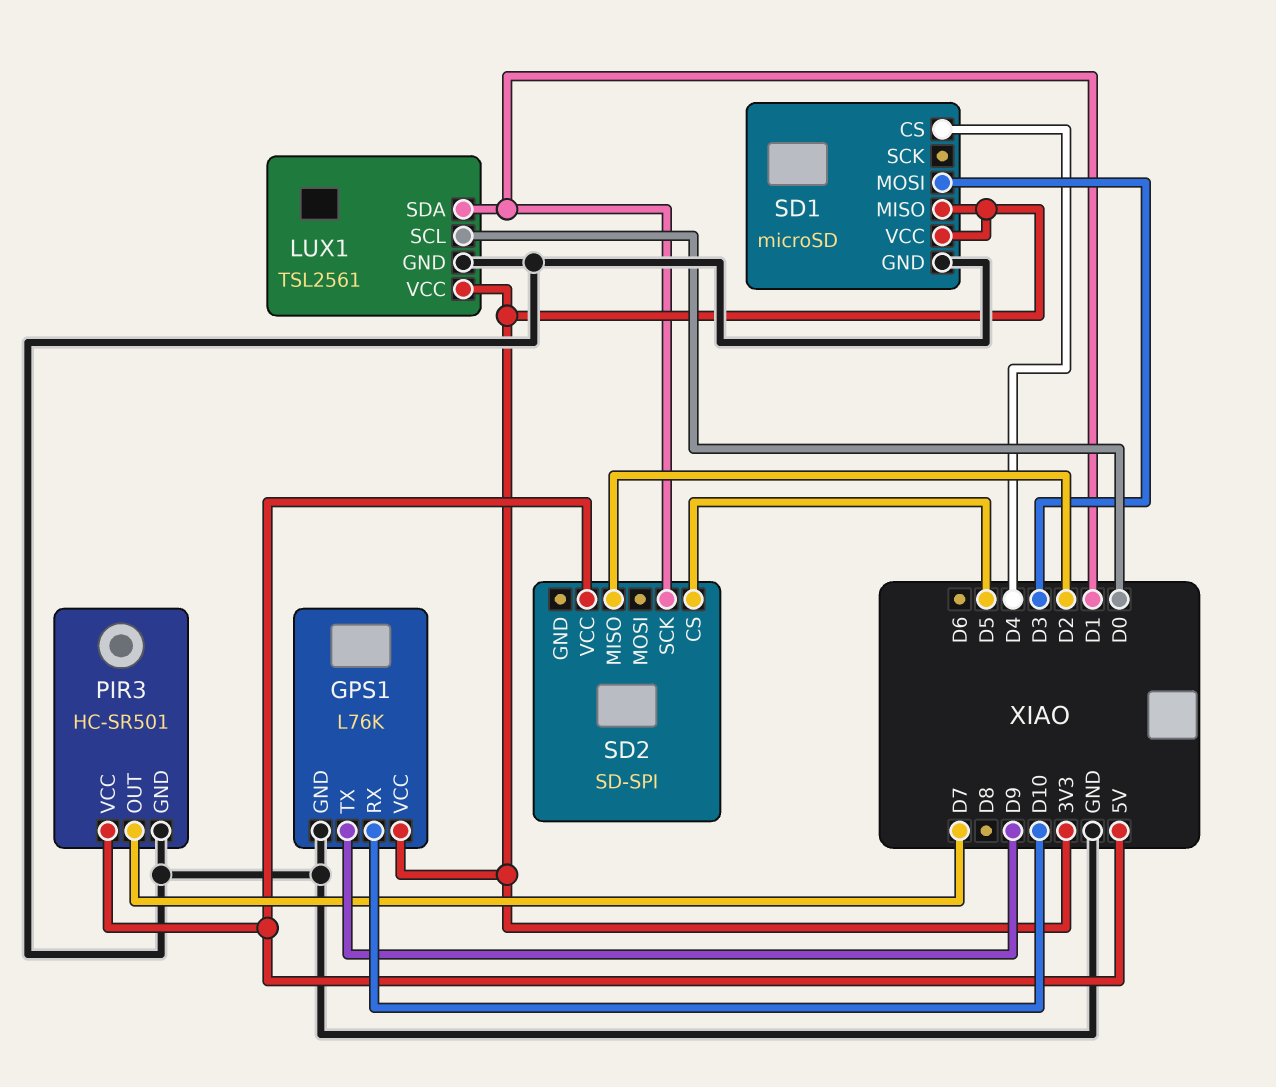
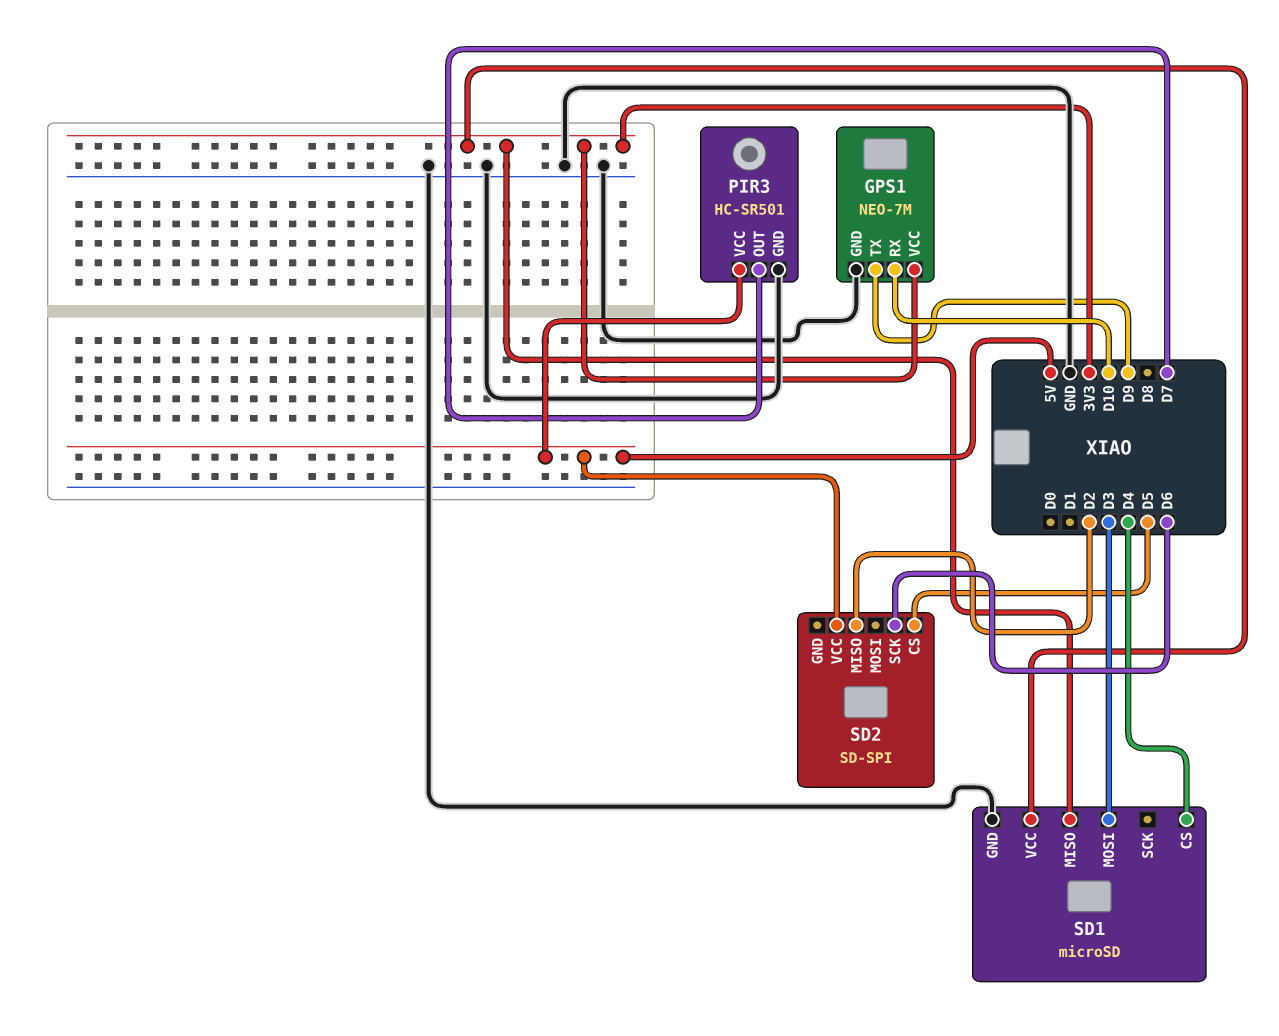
GPS1: L76K -> NEO-7M
LUX1: TSL2561 -> none
LUX1 pin GND: GND -> none
LUX1 pin SCL: D0 -> none
LUX1 pin SDA: D1 -> none
LUX1 pin VCC: 3V3 -> none
SD2 pin SCK: D1 -> D6

